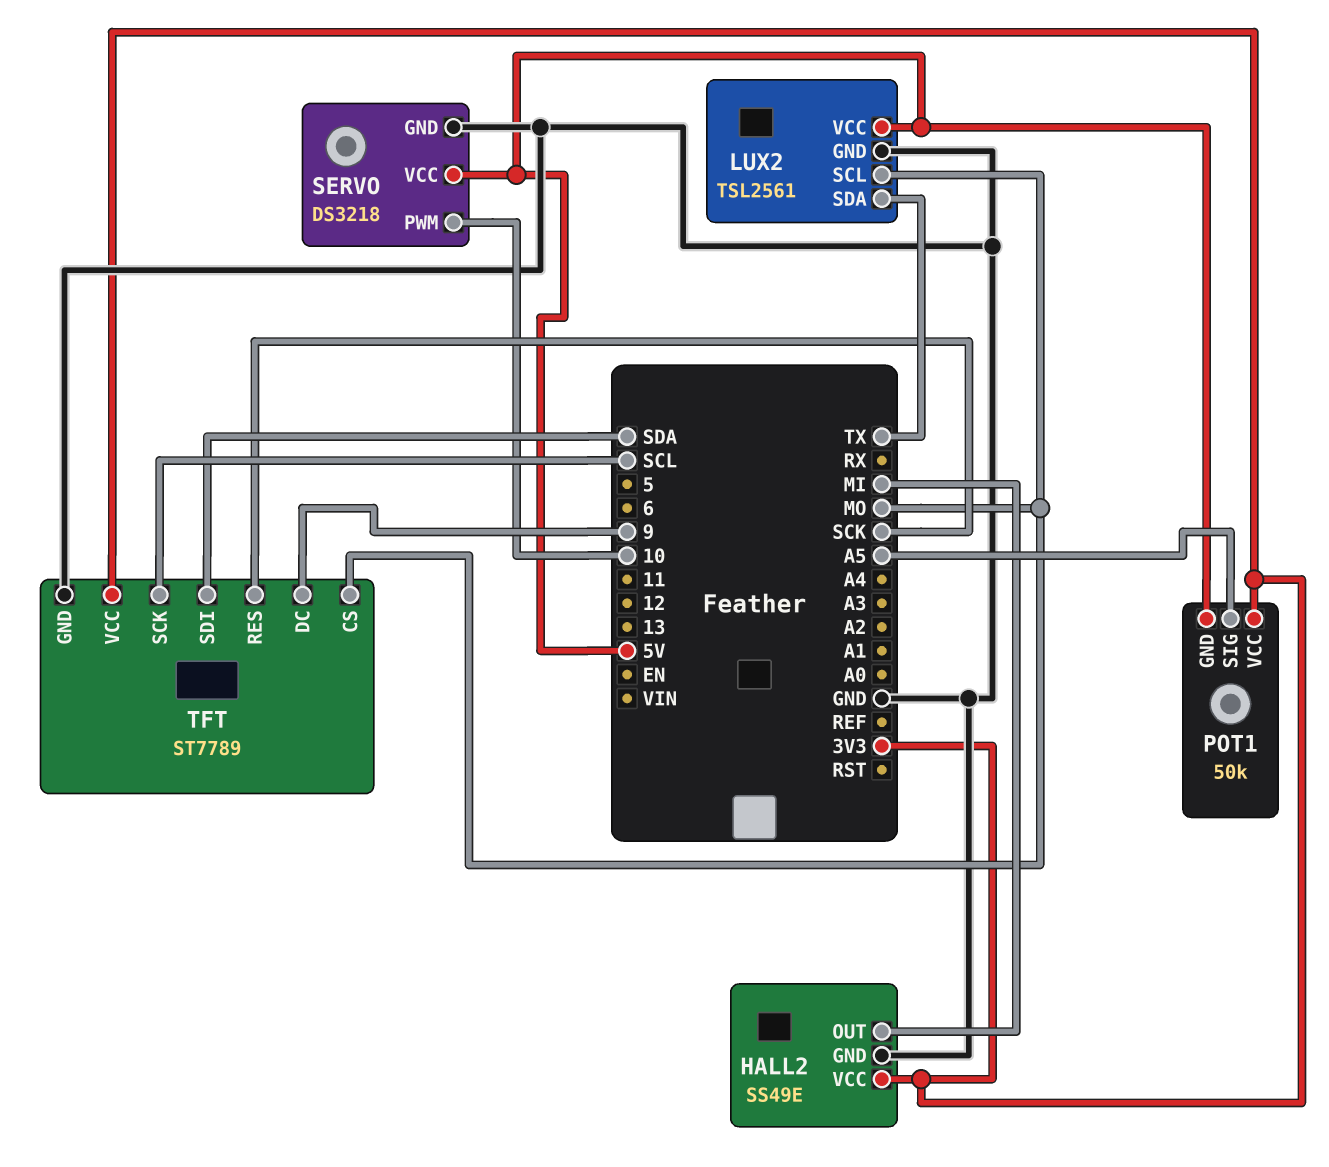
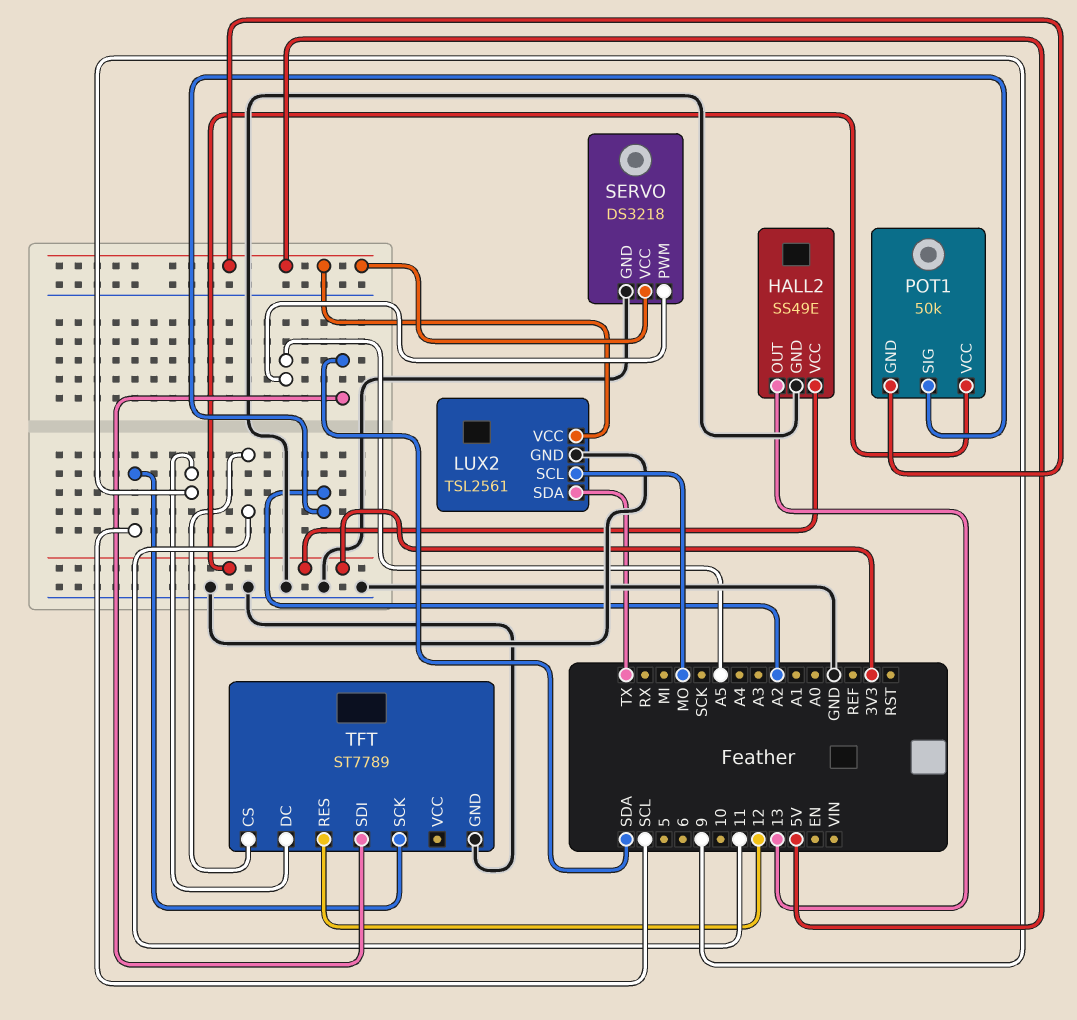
HALL2 pin OUT: MI -> 13
POT1 pin SIG: A5 -> A2
SERVO pin PWM: 10 -> A5
TFT pin CS: MO -> 11
TFT pin RES: SCK -> 12
TFT pin VCC: 3V3 -> none

